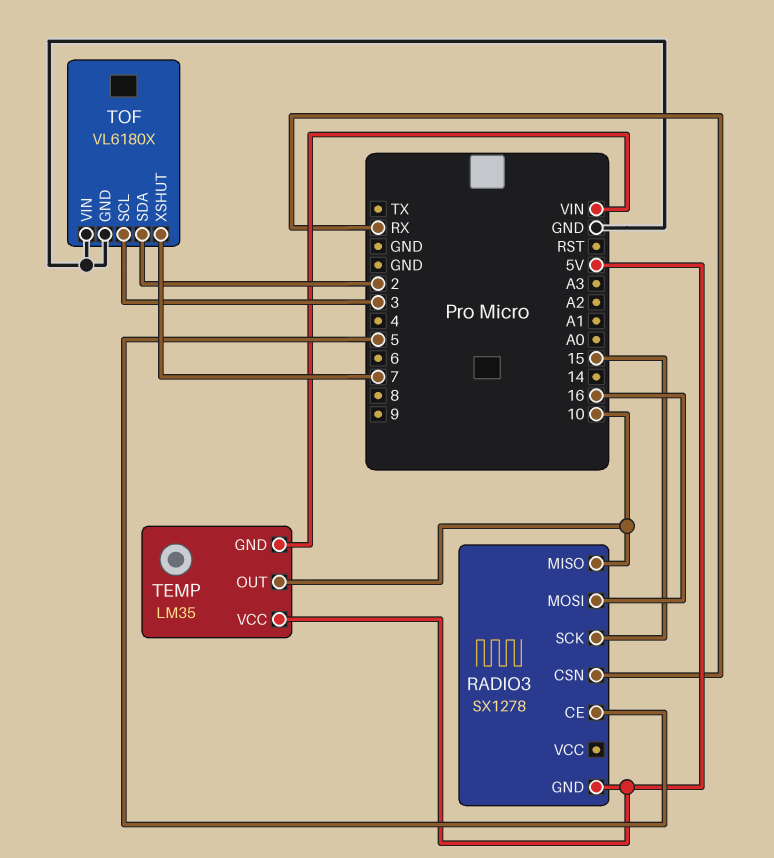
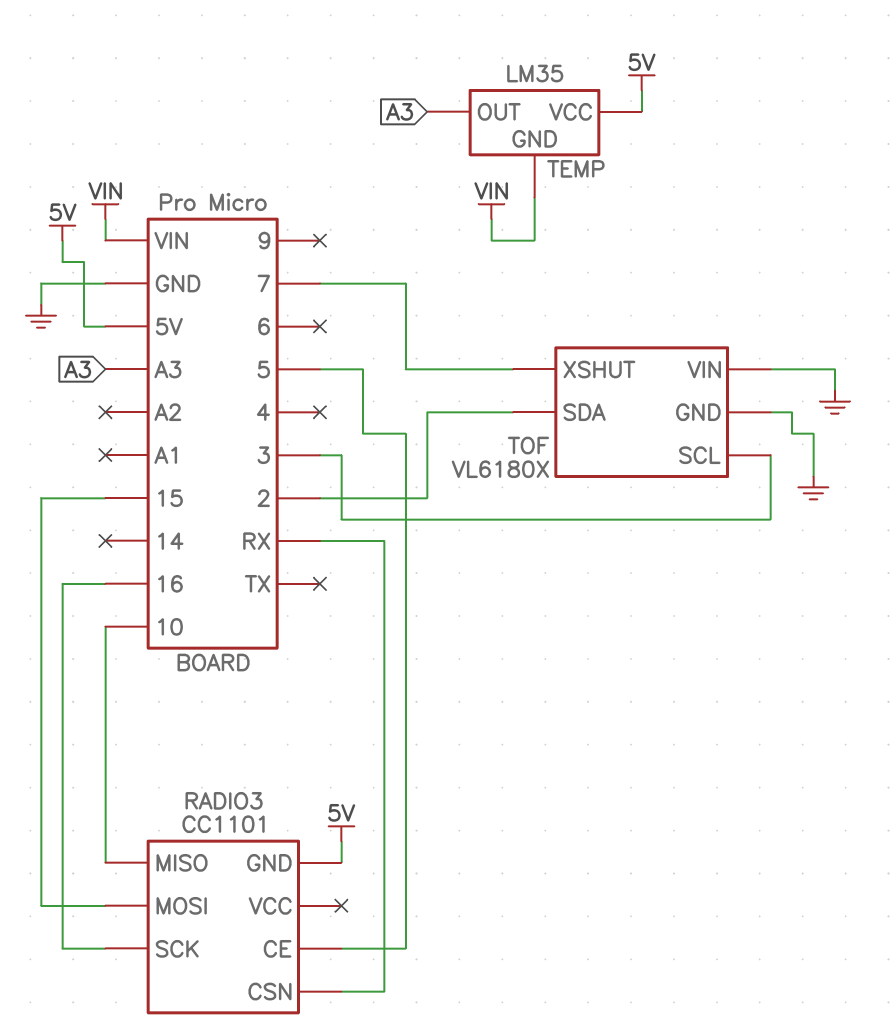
RADIO3: SX1278 -> CC1101
RADIO3 pin MOSI: 16 -> 15
RADIO3 pin SCK: 15 -> 16
TEMP pin OUT: 10 -> A3

